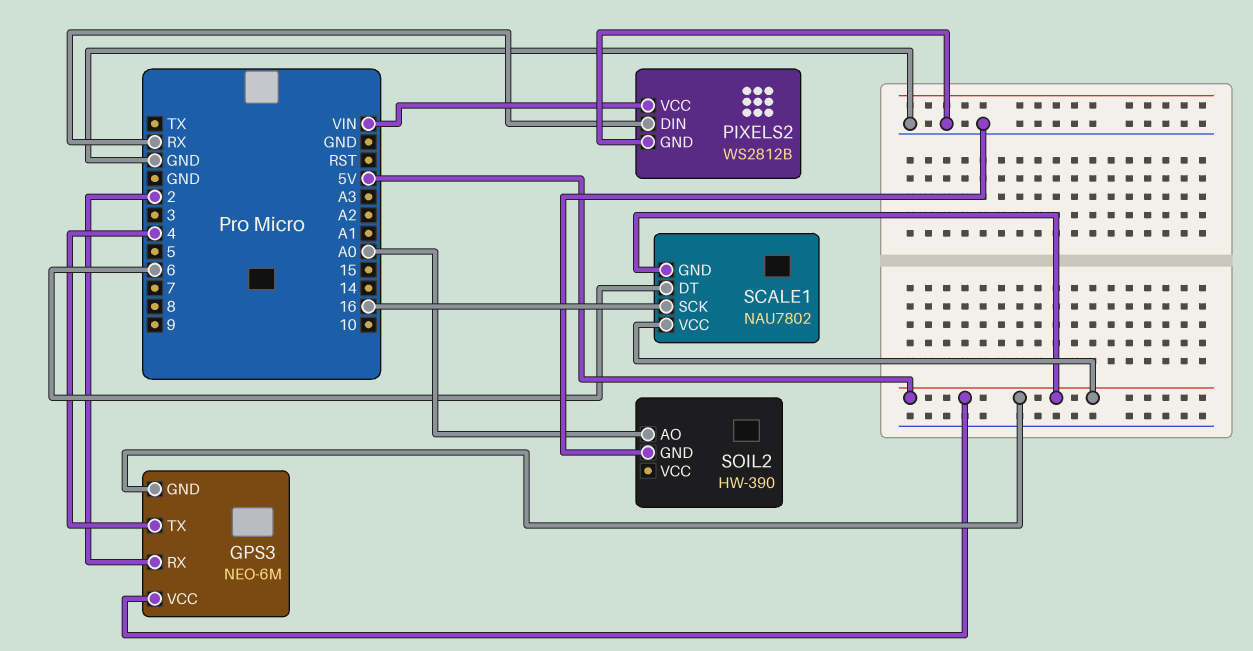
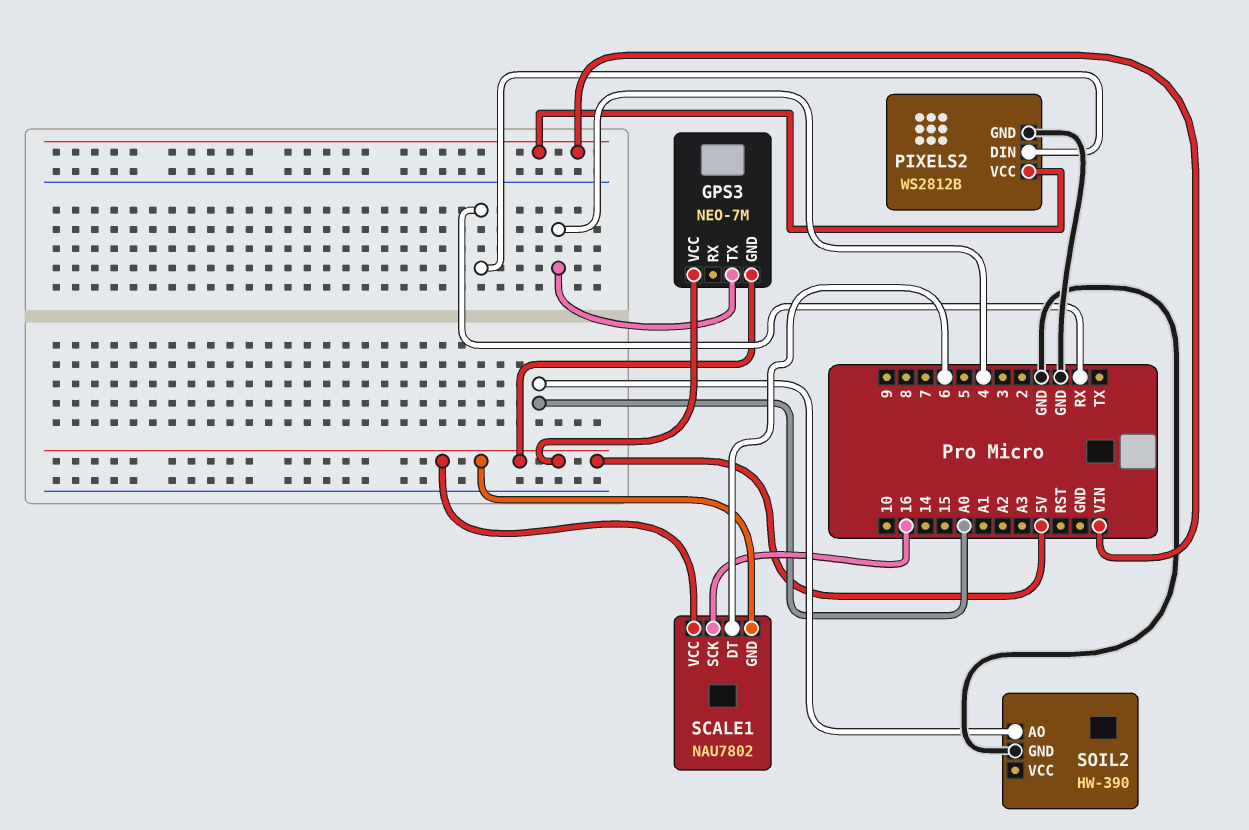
GPS3: NEO-6M -> NEO-7M
GPS3 pin RX: 2 -> none

